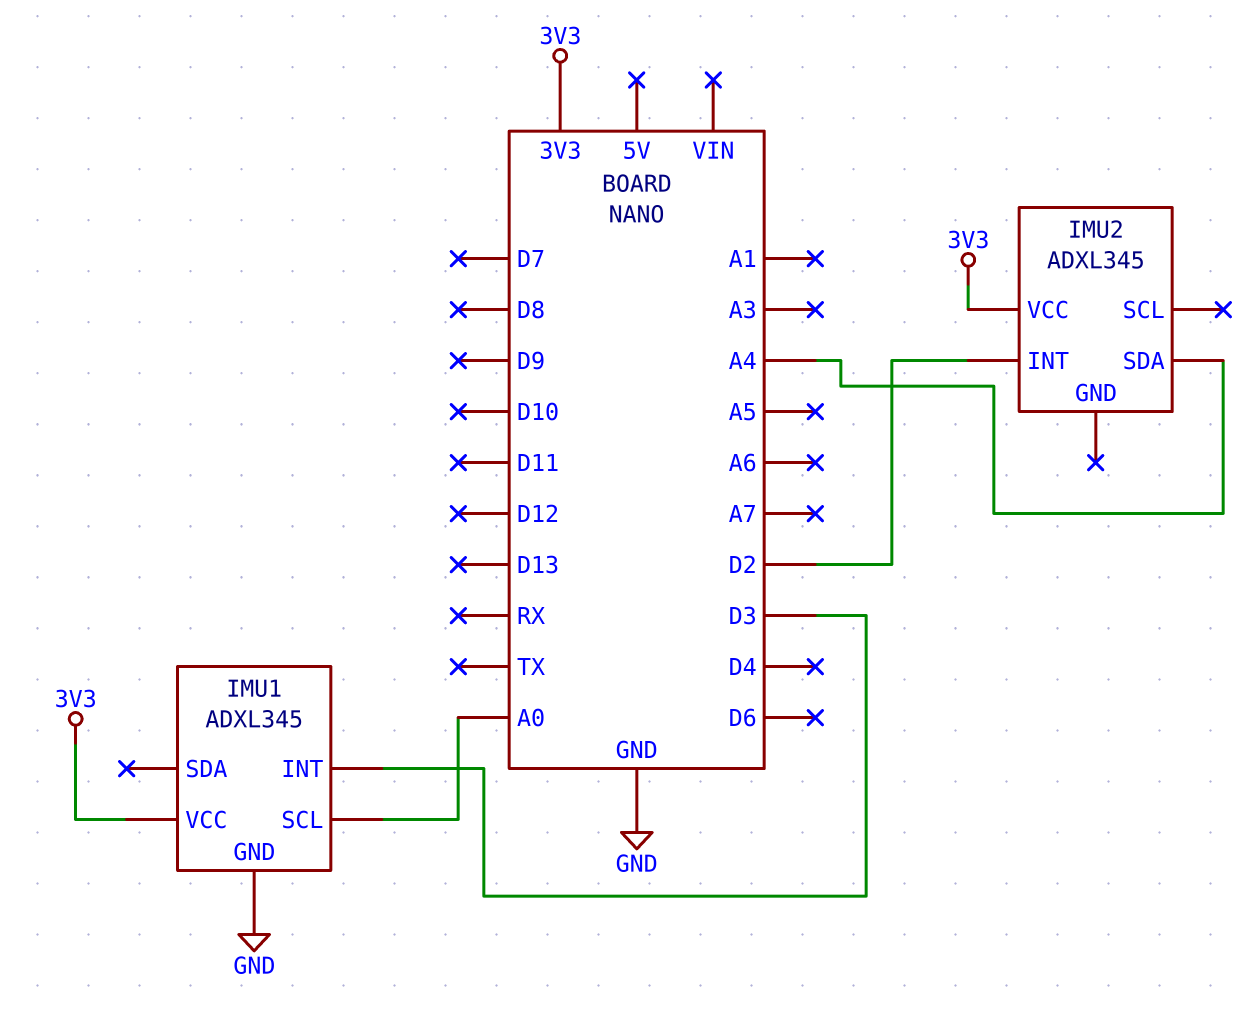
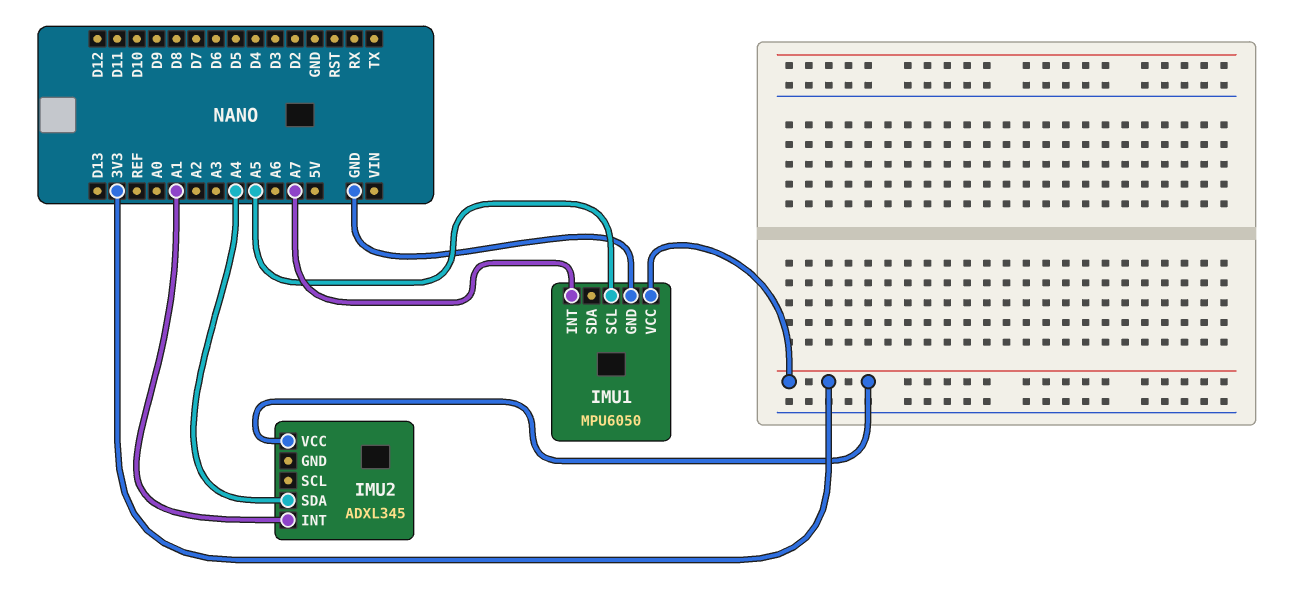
IMU1: ADXL345 -> MPU6050
IMU1 pin INT: D3 -> A7
IMU1 pin SCL: A0 -> A5
IMU2 pin INT: D2 -> A1

